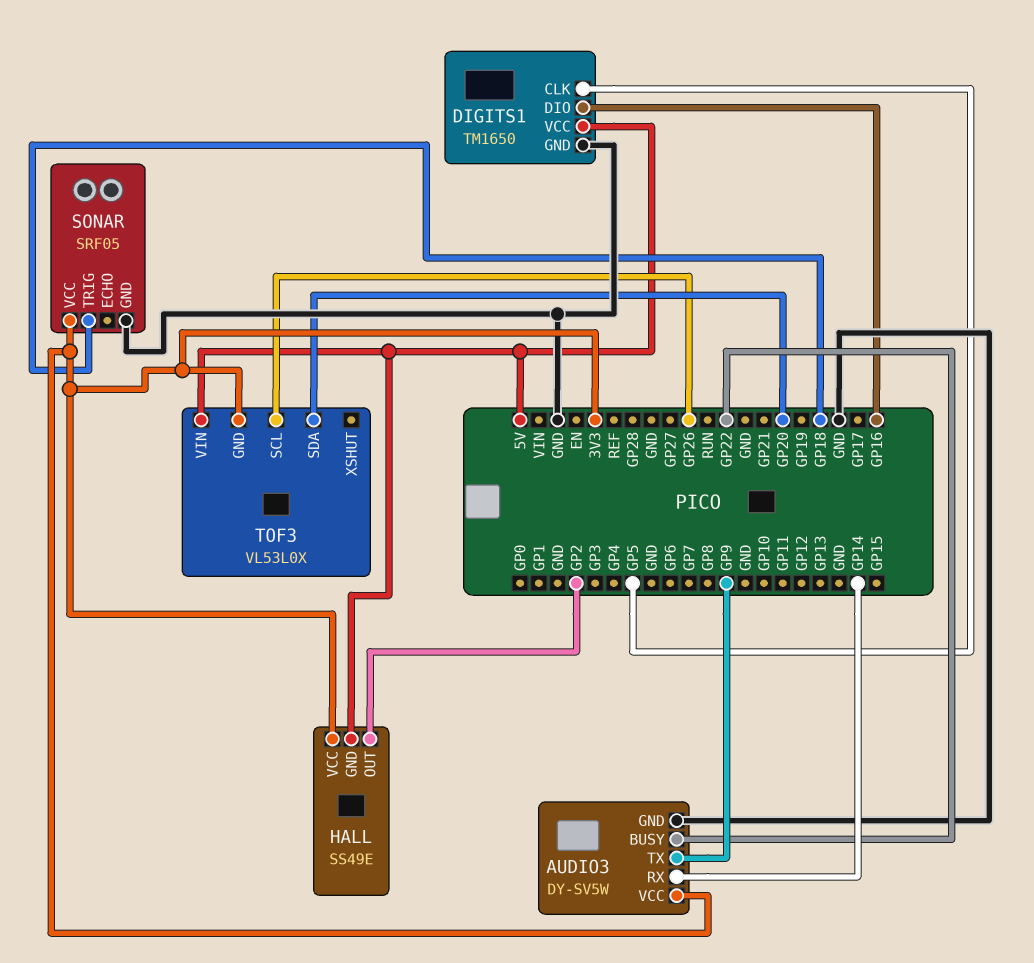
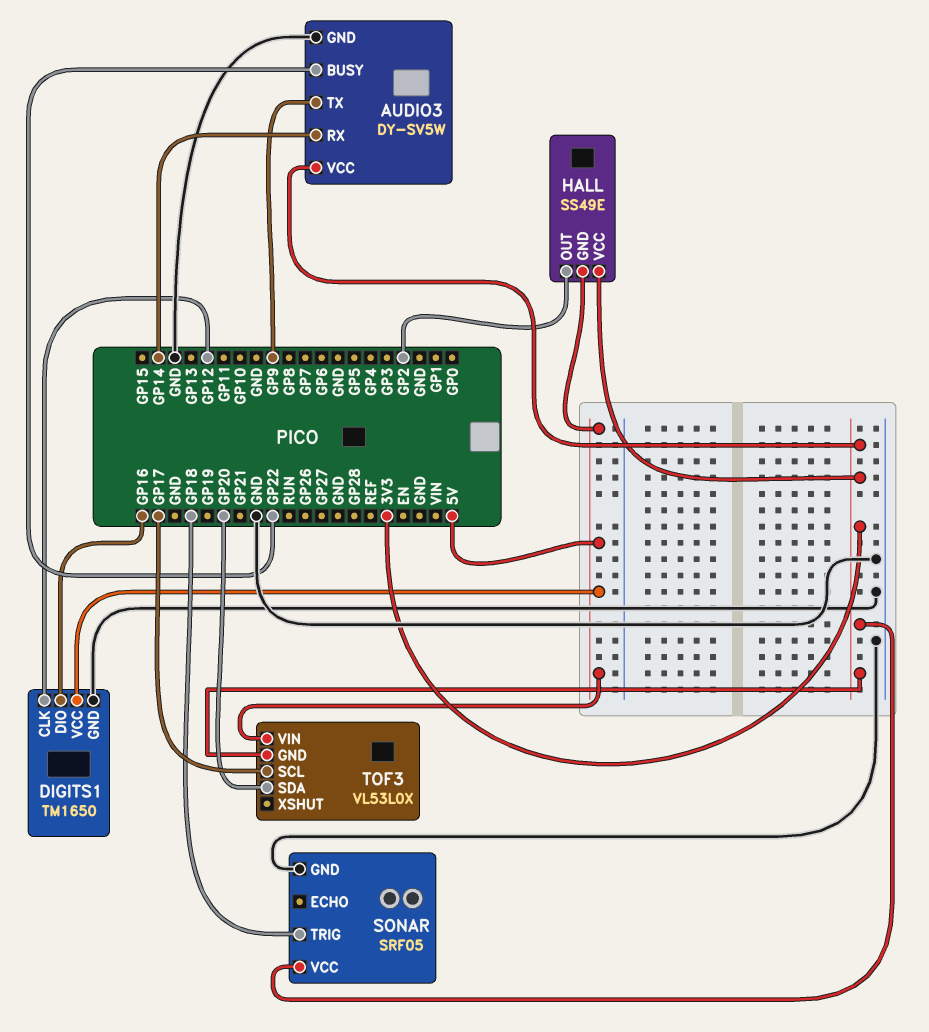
DIGITS1 pin CLK: GP5 -> GP12
TOF3 pin SCL: GP26 -> GP17

